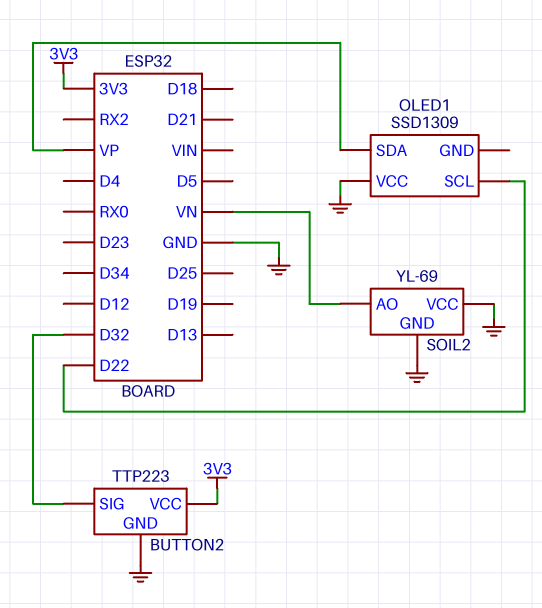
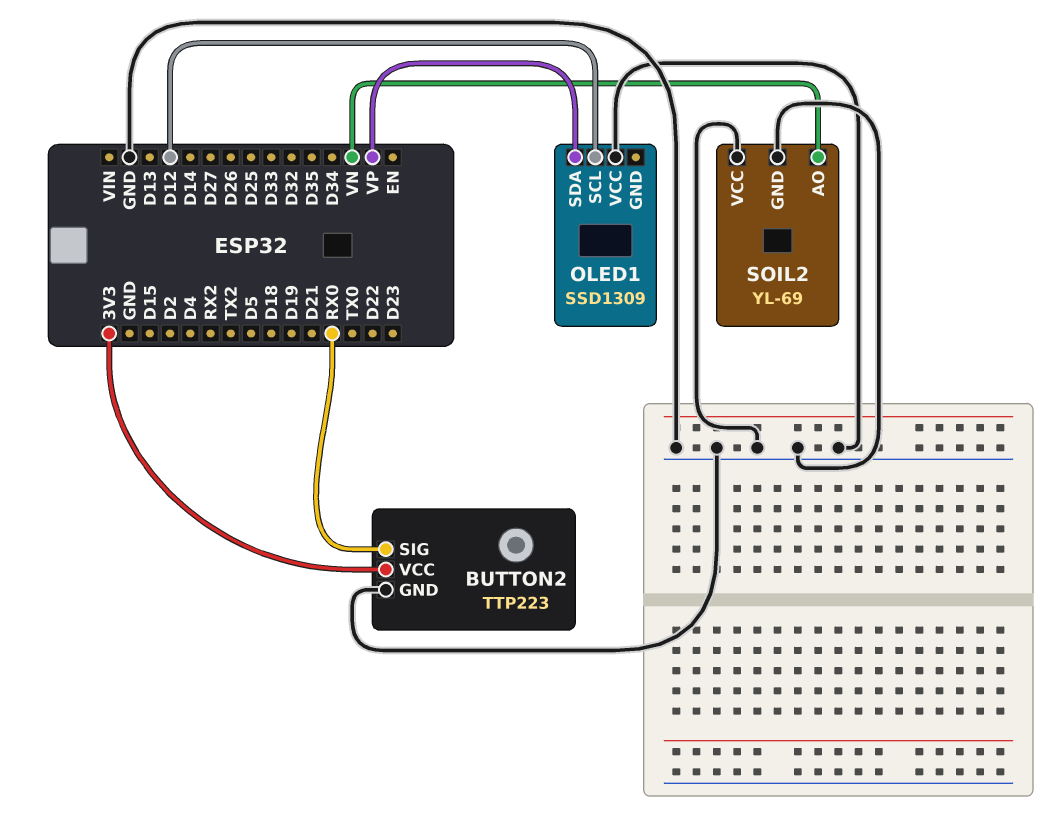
BUTTON2 pin SIG: D32 -> RX0
OLED1 pin SCL: D22 -> D12

